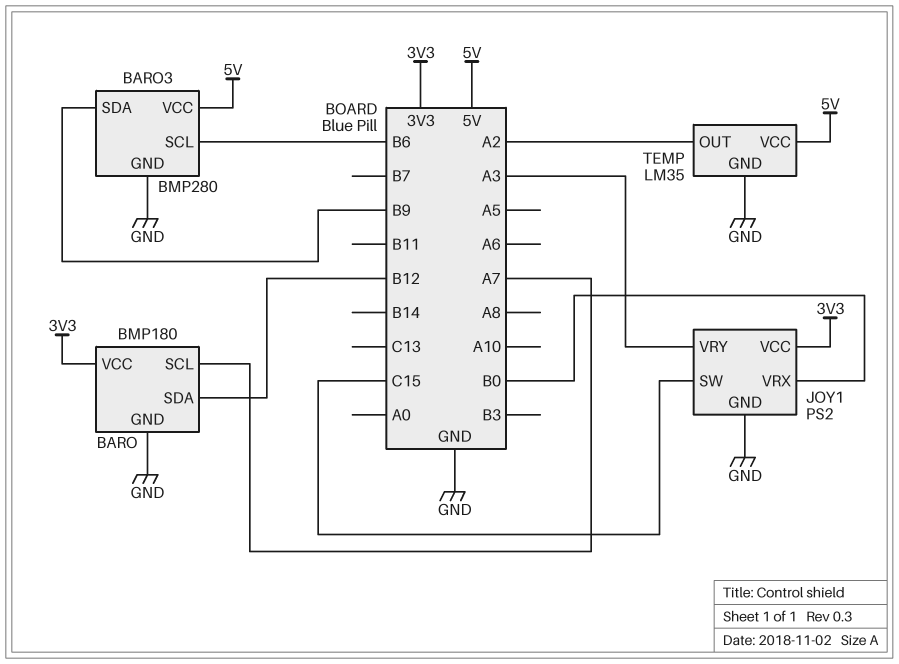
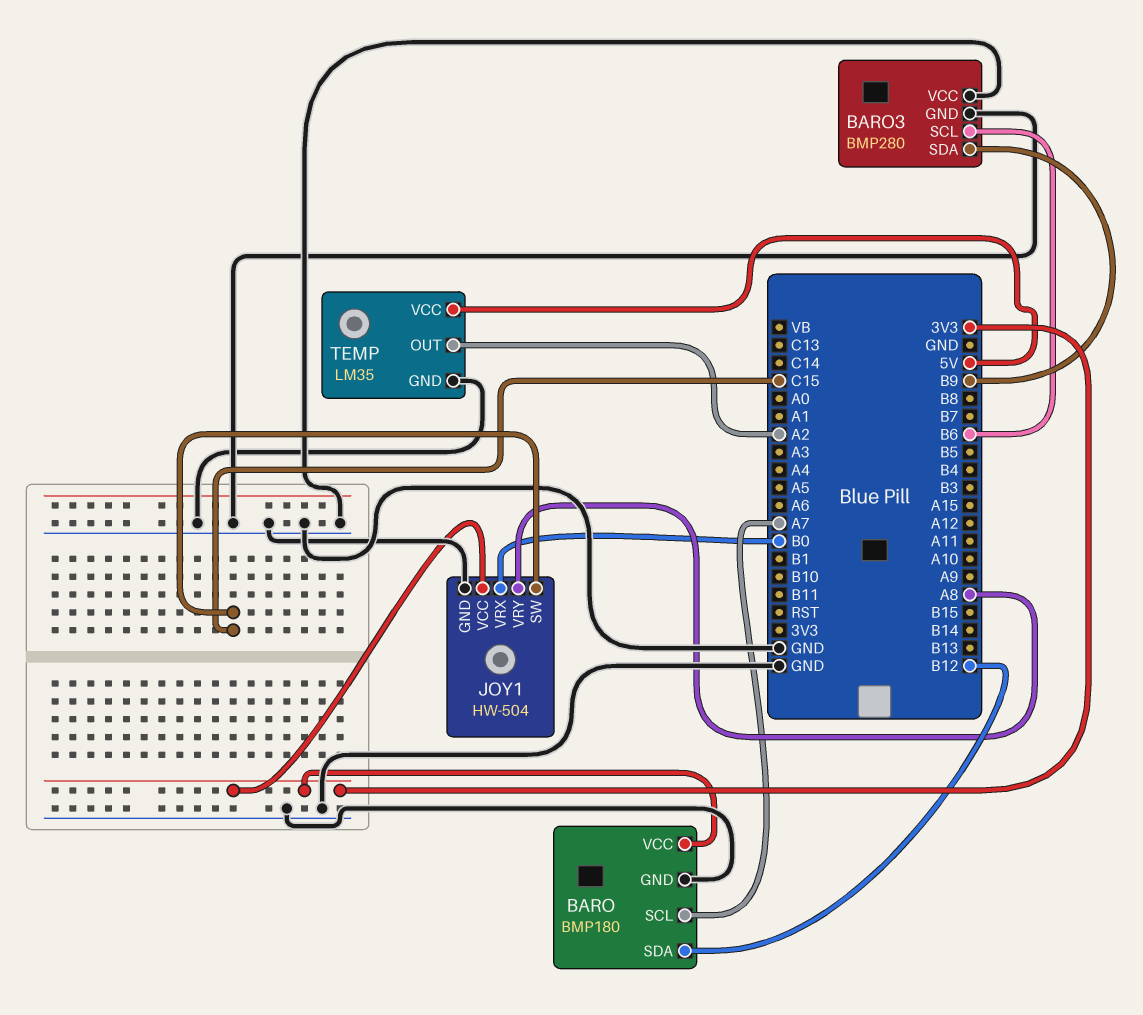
BARO3 pin VCC: 5V -> GND
JOY1: PS2 -> HW-504
JOY1 pin VRY: A3 -> A8

